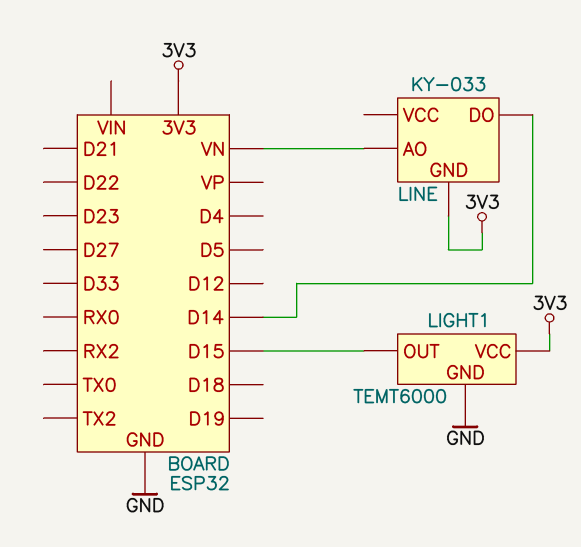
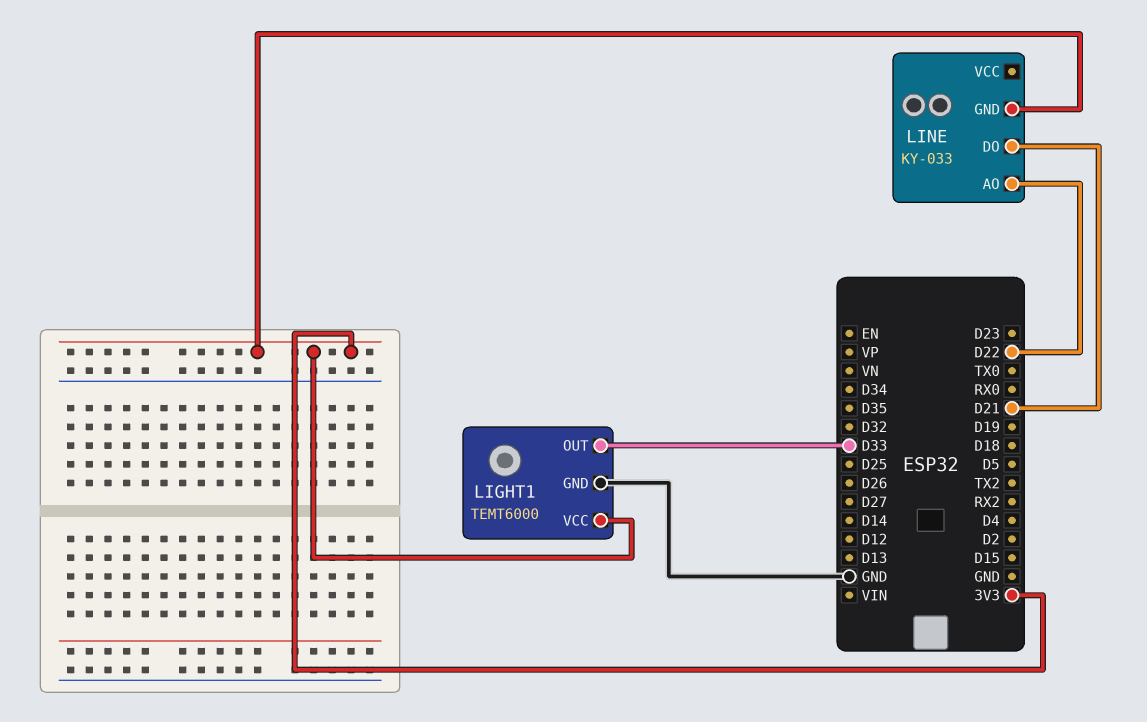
LIGHT1 pin OUT: D15 -> D33
LINE pin AO: VN -> D22
LINE pin DO: D14 -> D21

